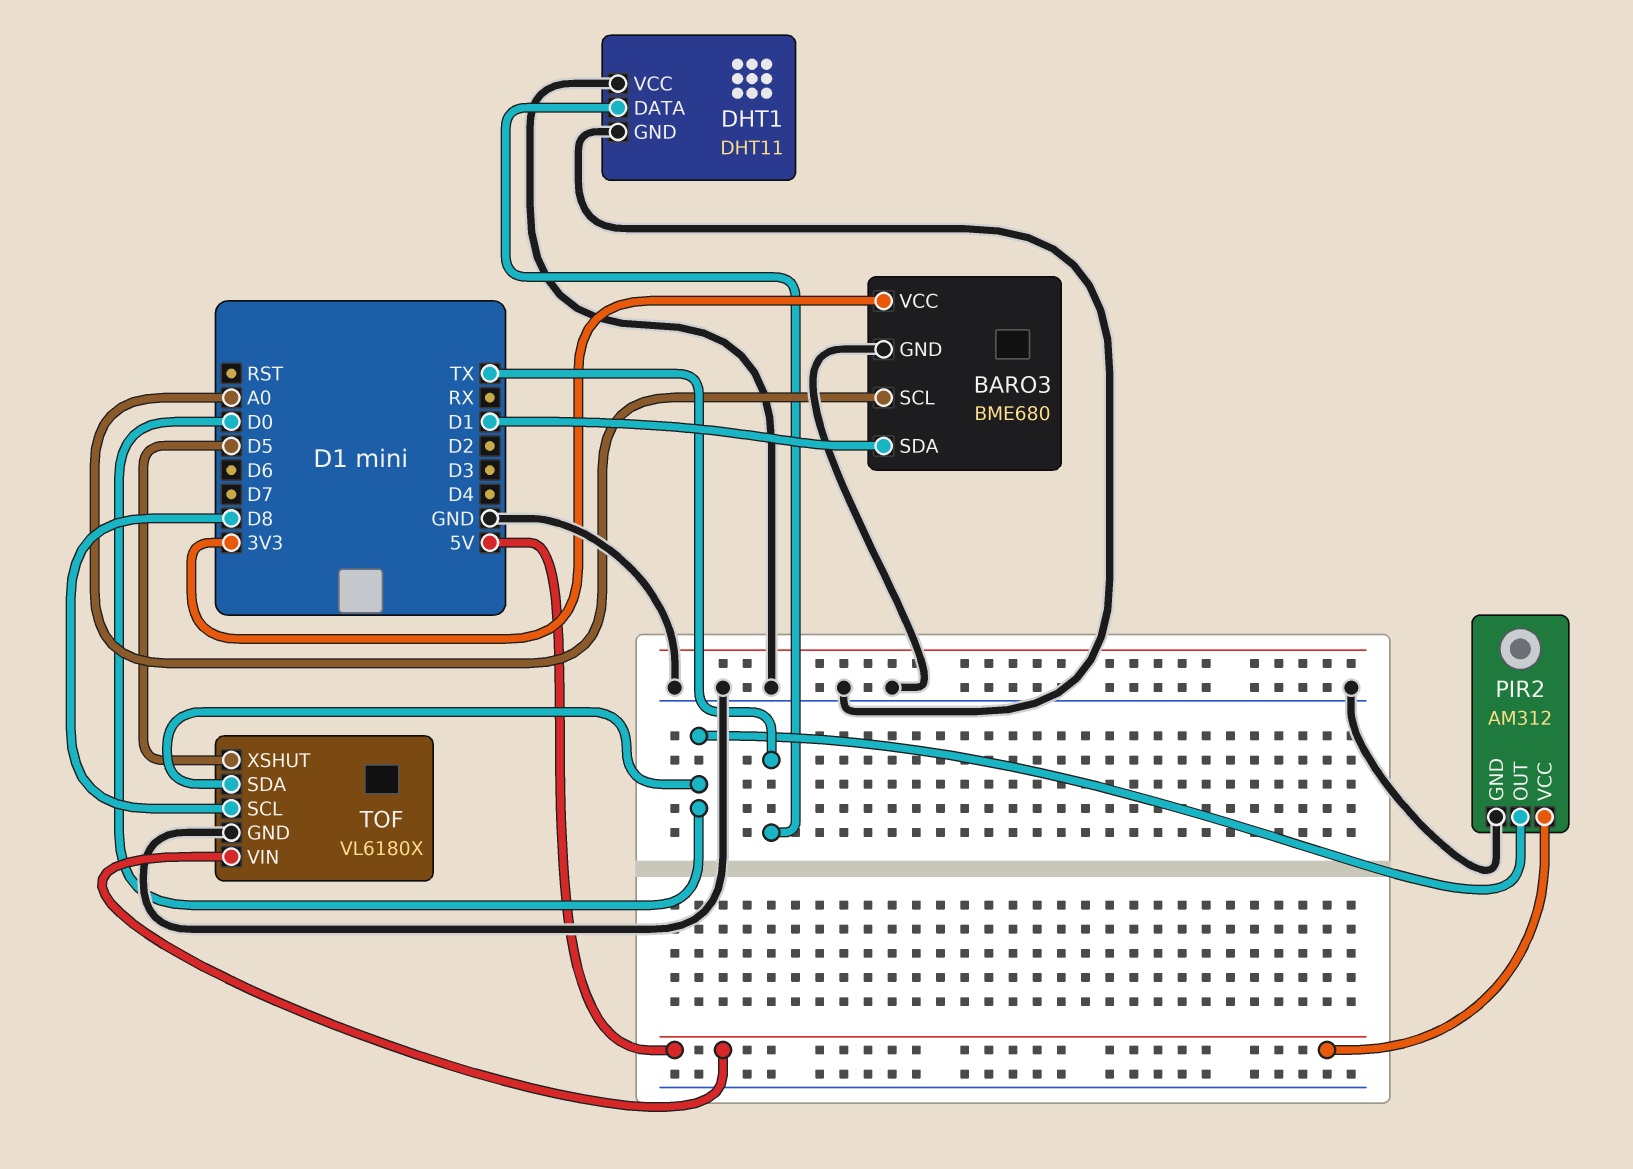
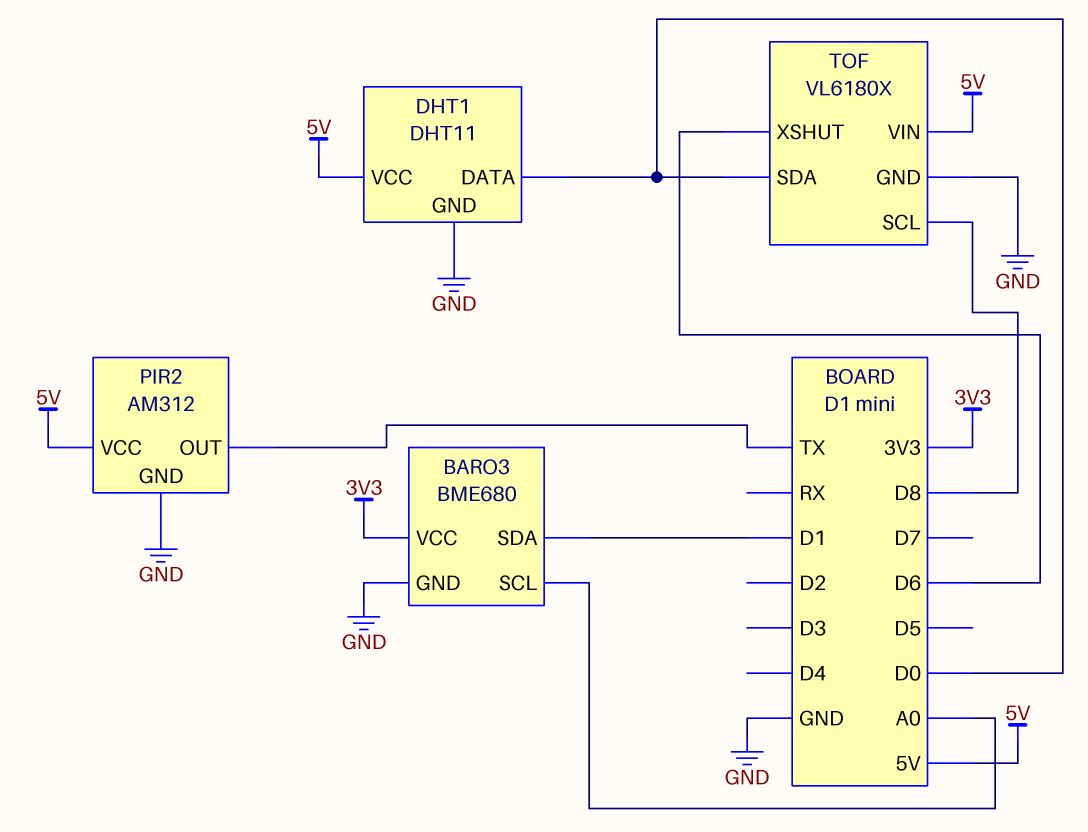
DHT1 pin DATA: TX -> D0
DHT1 pin VCC: GND -> 5V
PIR2 pin OUT: D0 -> TX
TOF pin XSHUT: D5 -> D6

